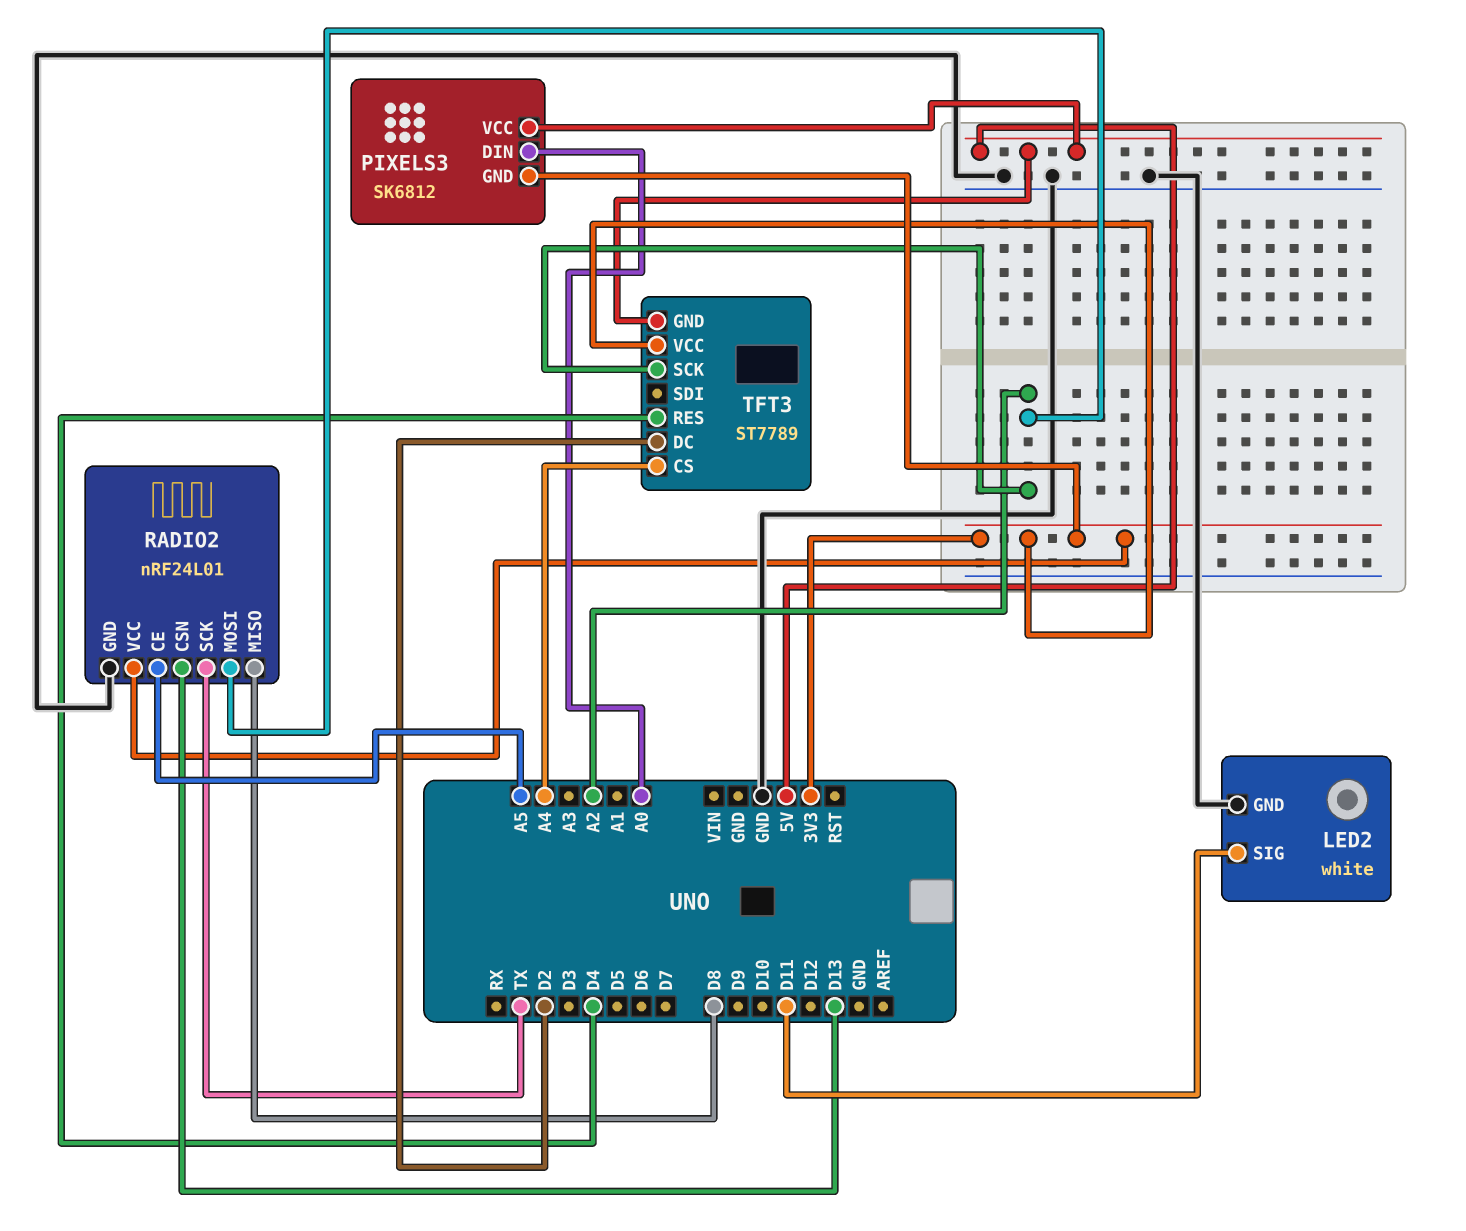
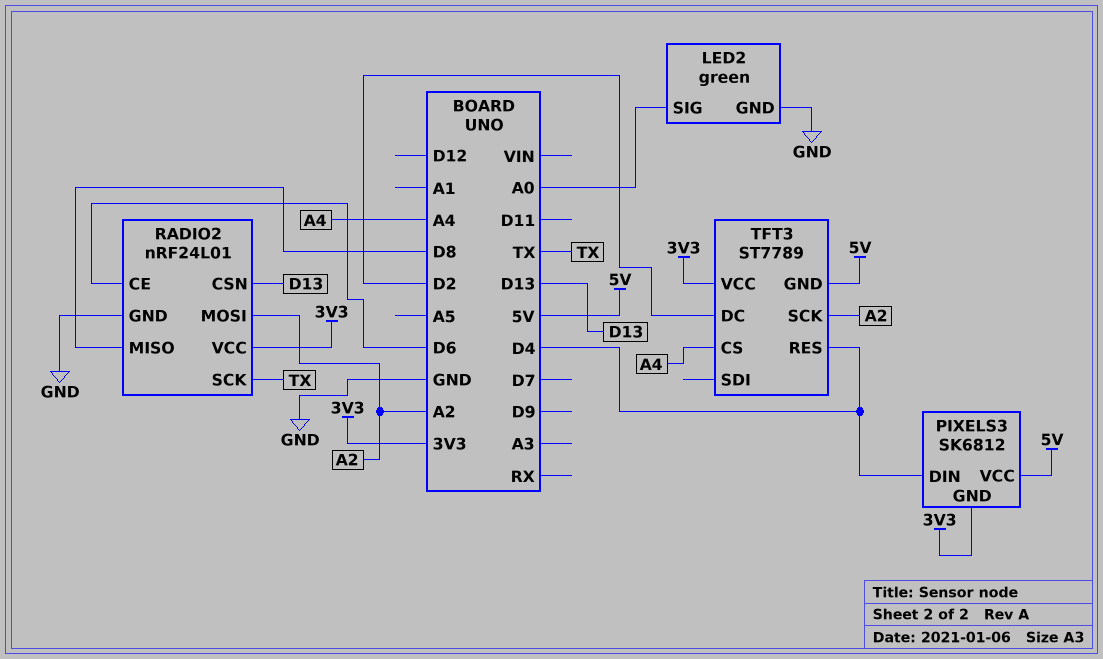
LED2: white -> green
LED2 pin SIG: D11 -> A0
PIXELS3 pin DIN: A0 -> D4
RADIO2 pin CE: A5 -> D6

